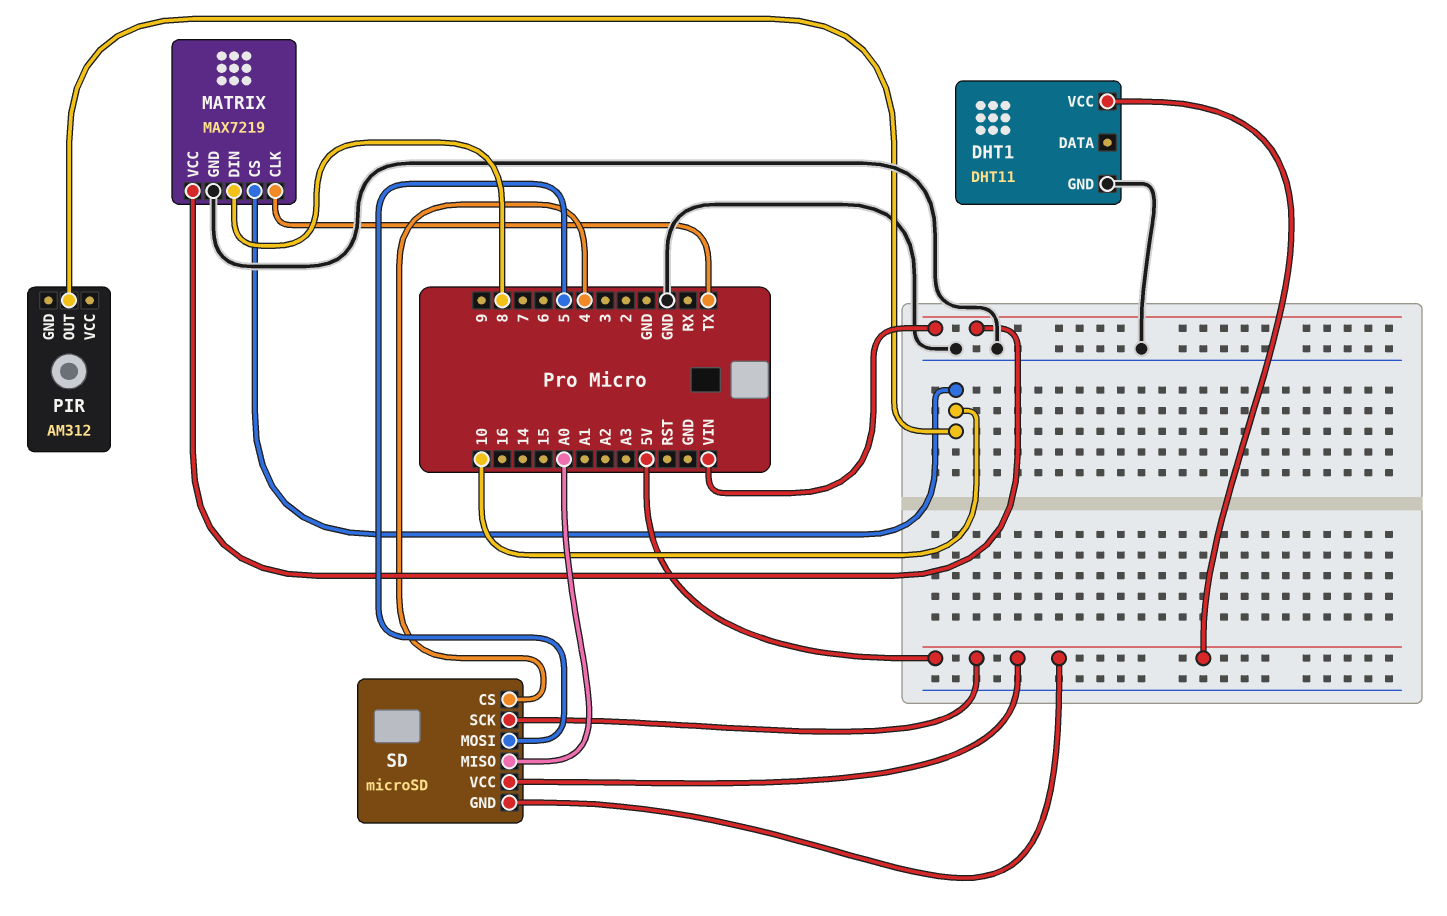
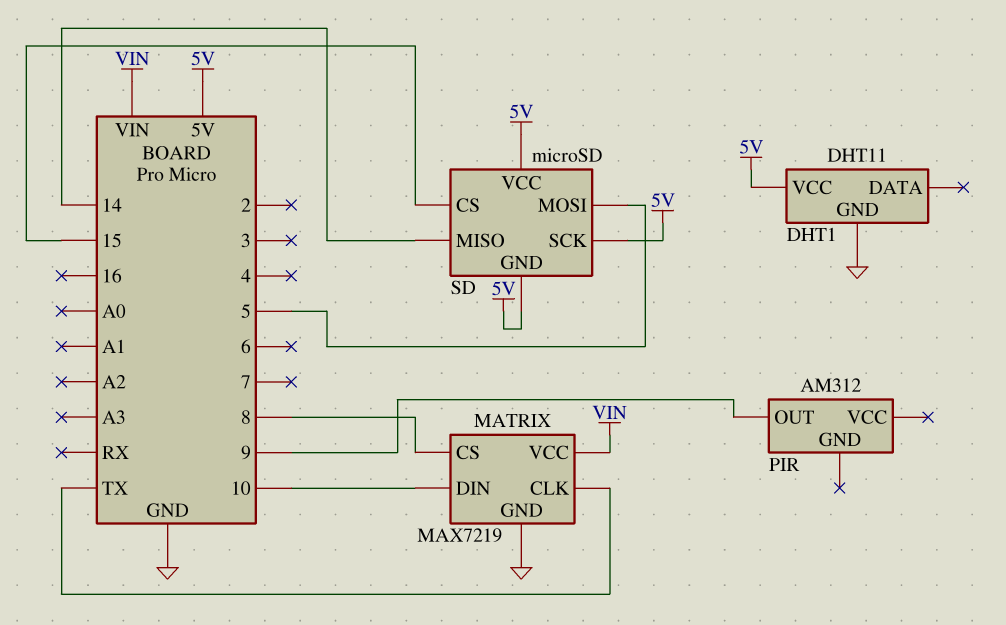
MATRIX pin CS: 10 -> 8
MATRIX pin DIN: 8 -> 10
PIR pin OUT: 10 -> 9
SD pin CS: 4 -> 15
SD pin MISO: A0 -> 14

